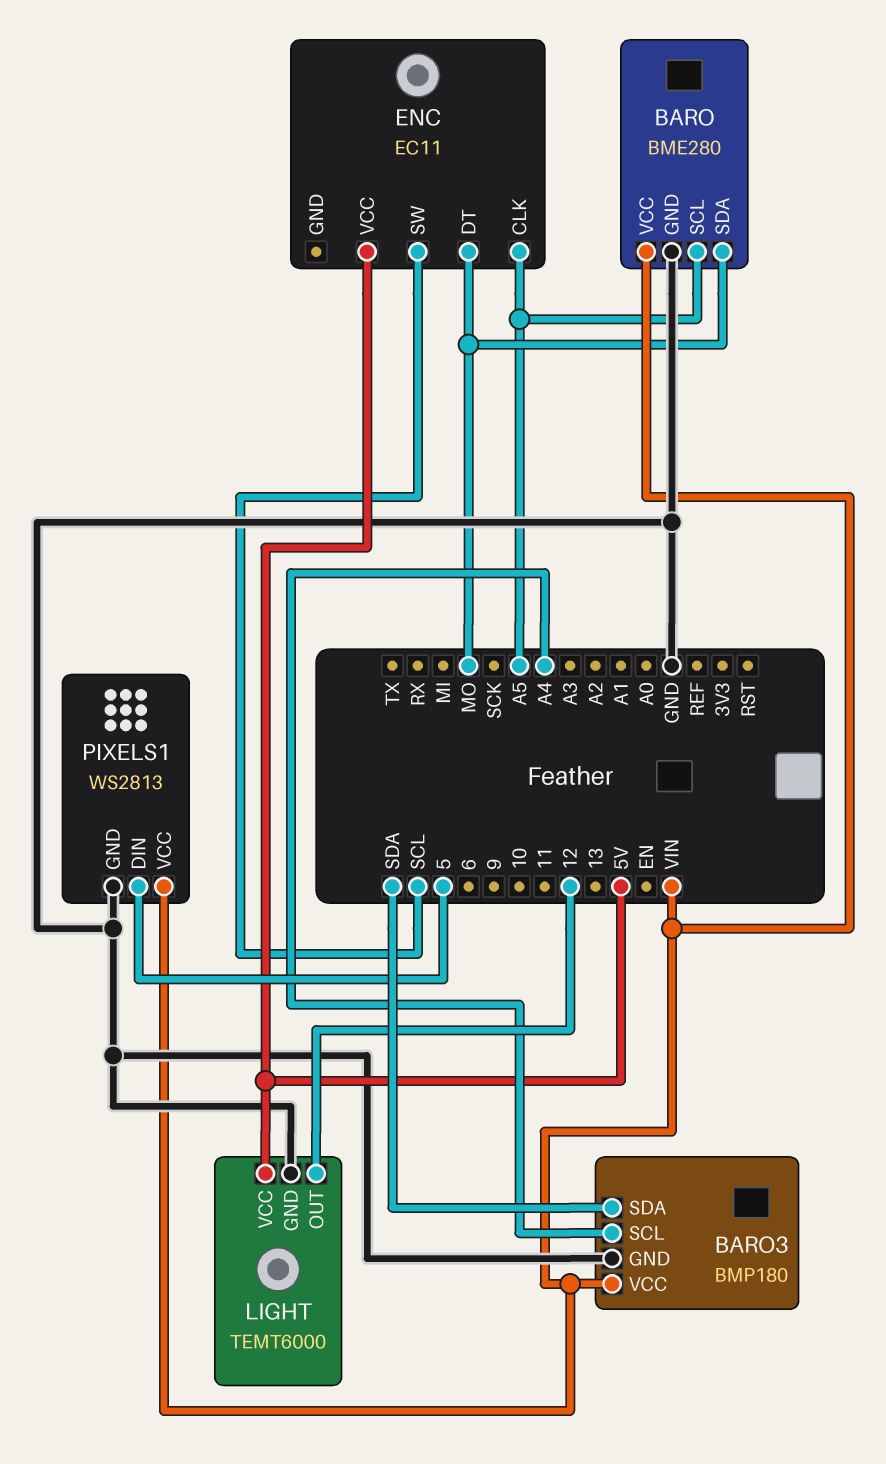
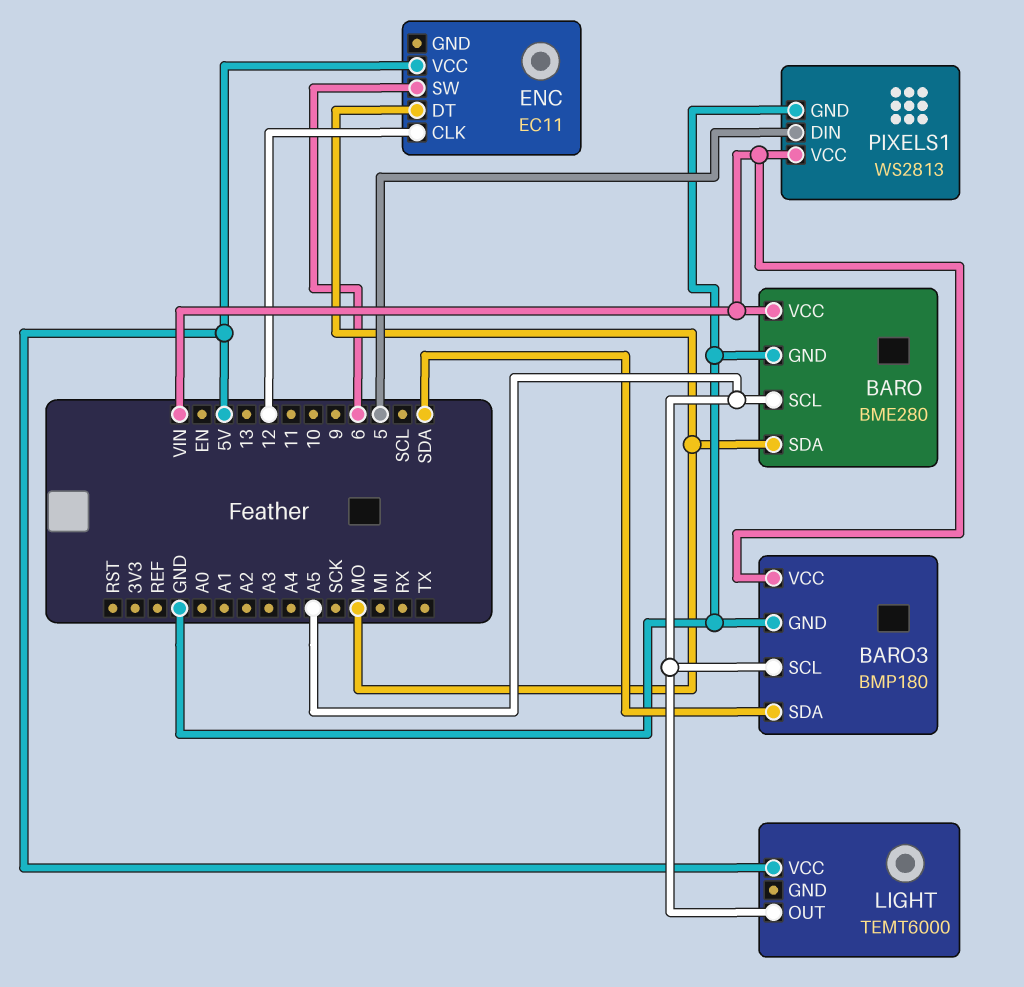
BARO3 pin SCL: A4 -> A5
ENC pin CLK: A5 -> 12
ENC pin SW: SCL -> 6
LIGHT pin GND: GND -> none
LIGHT pin OUT: 12 -> A5

